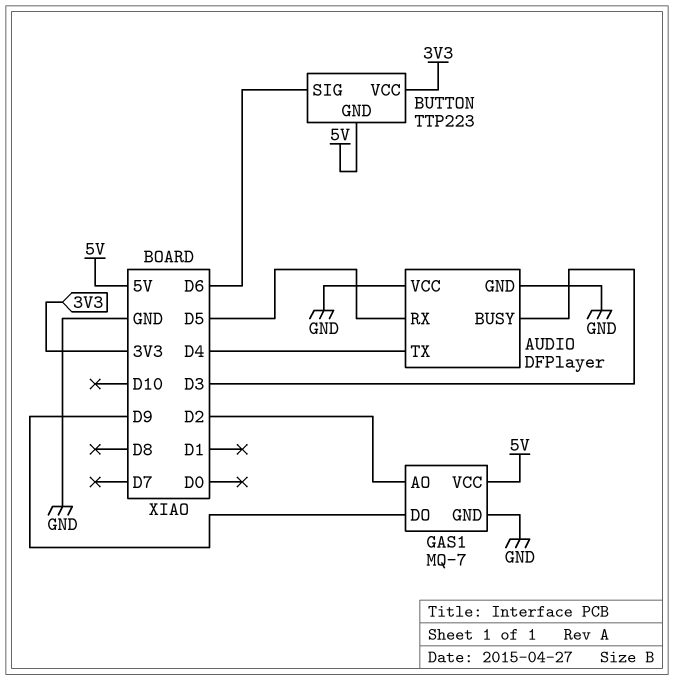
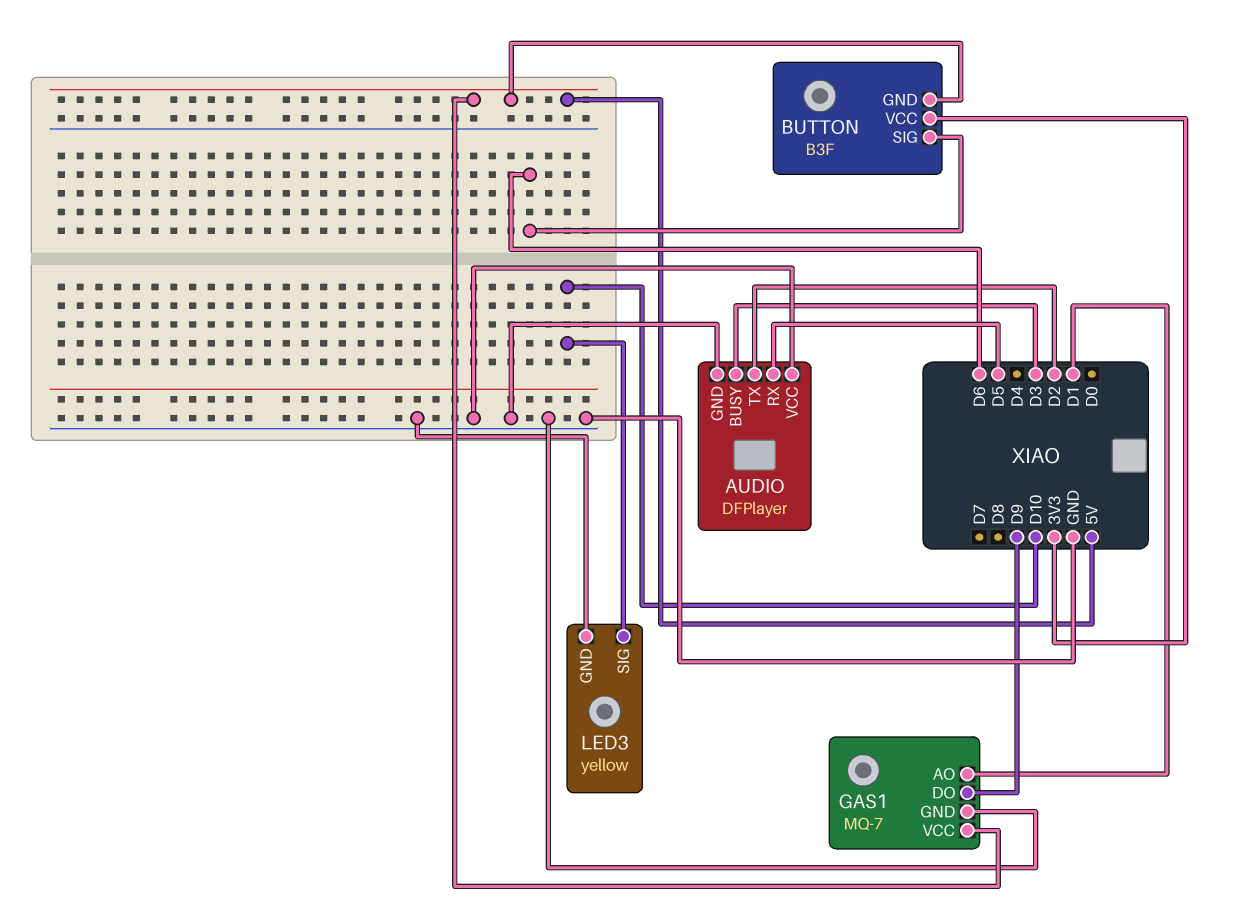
AUDIO pin TX: D4 -> D2
BUTTON: TTP223 -> B3F
GAS1 pin AO: D2 -> D1
LED3: none -> yellow
LED3 pin GND: none -> GND
LED3 pin SIG: none -> D10

